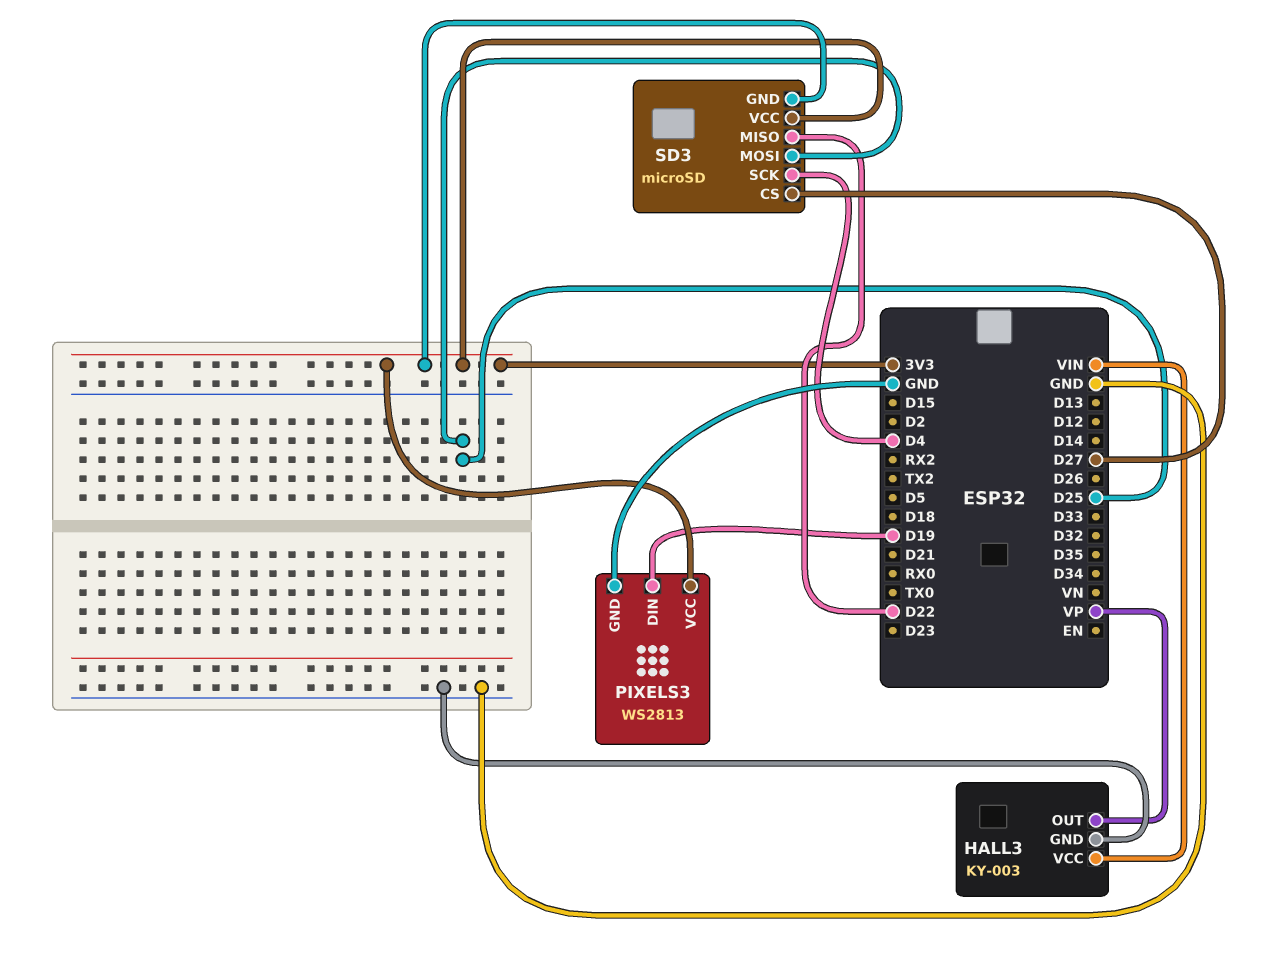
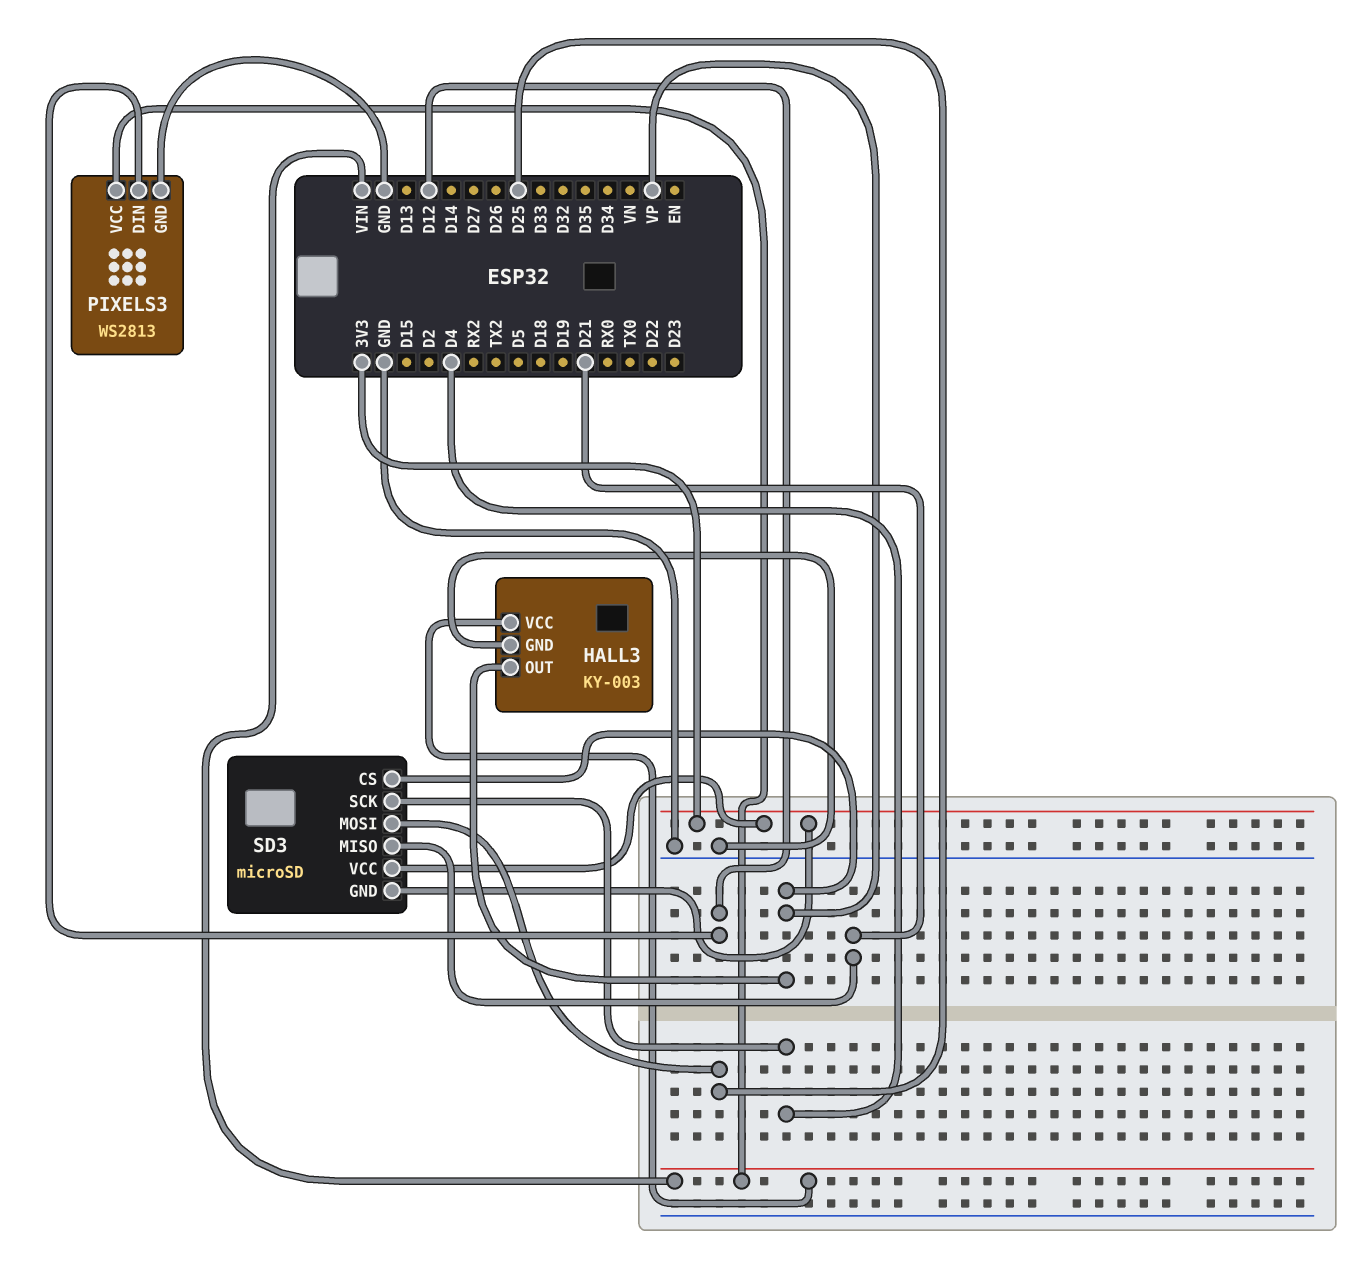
PIXELS3 pin DIN: D19 -> D12
PIXELS3 pin VCC: 3V3 -> VIN
SD3 pin CS: D27 -> VP
SD3 pin MISO: D22 -> D21

